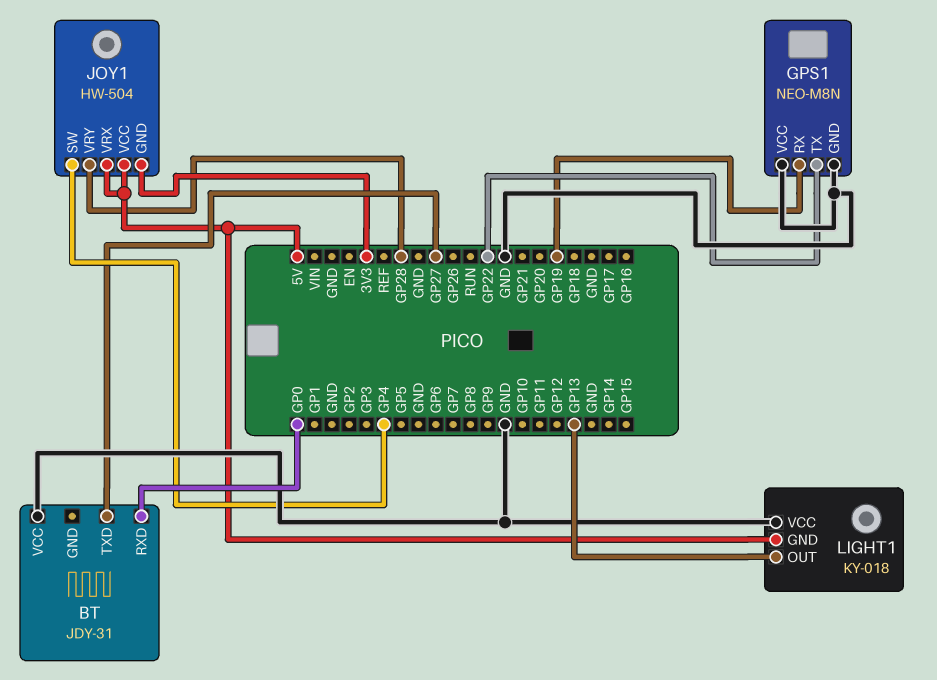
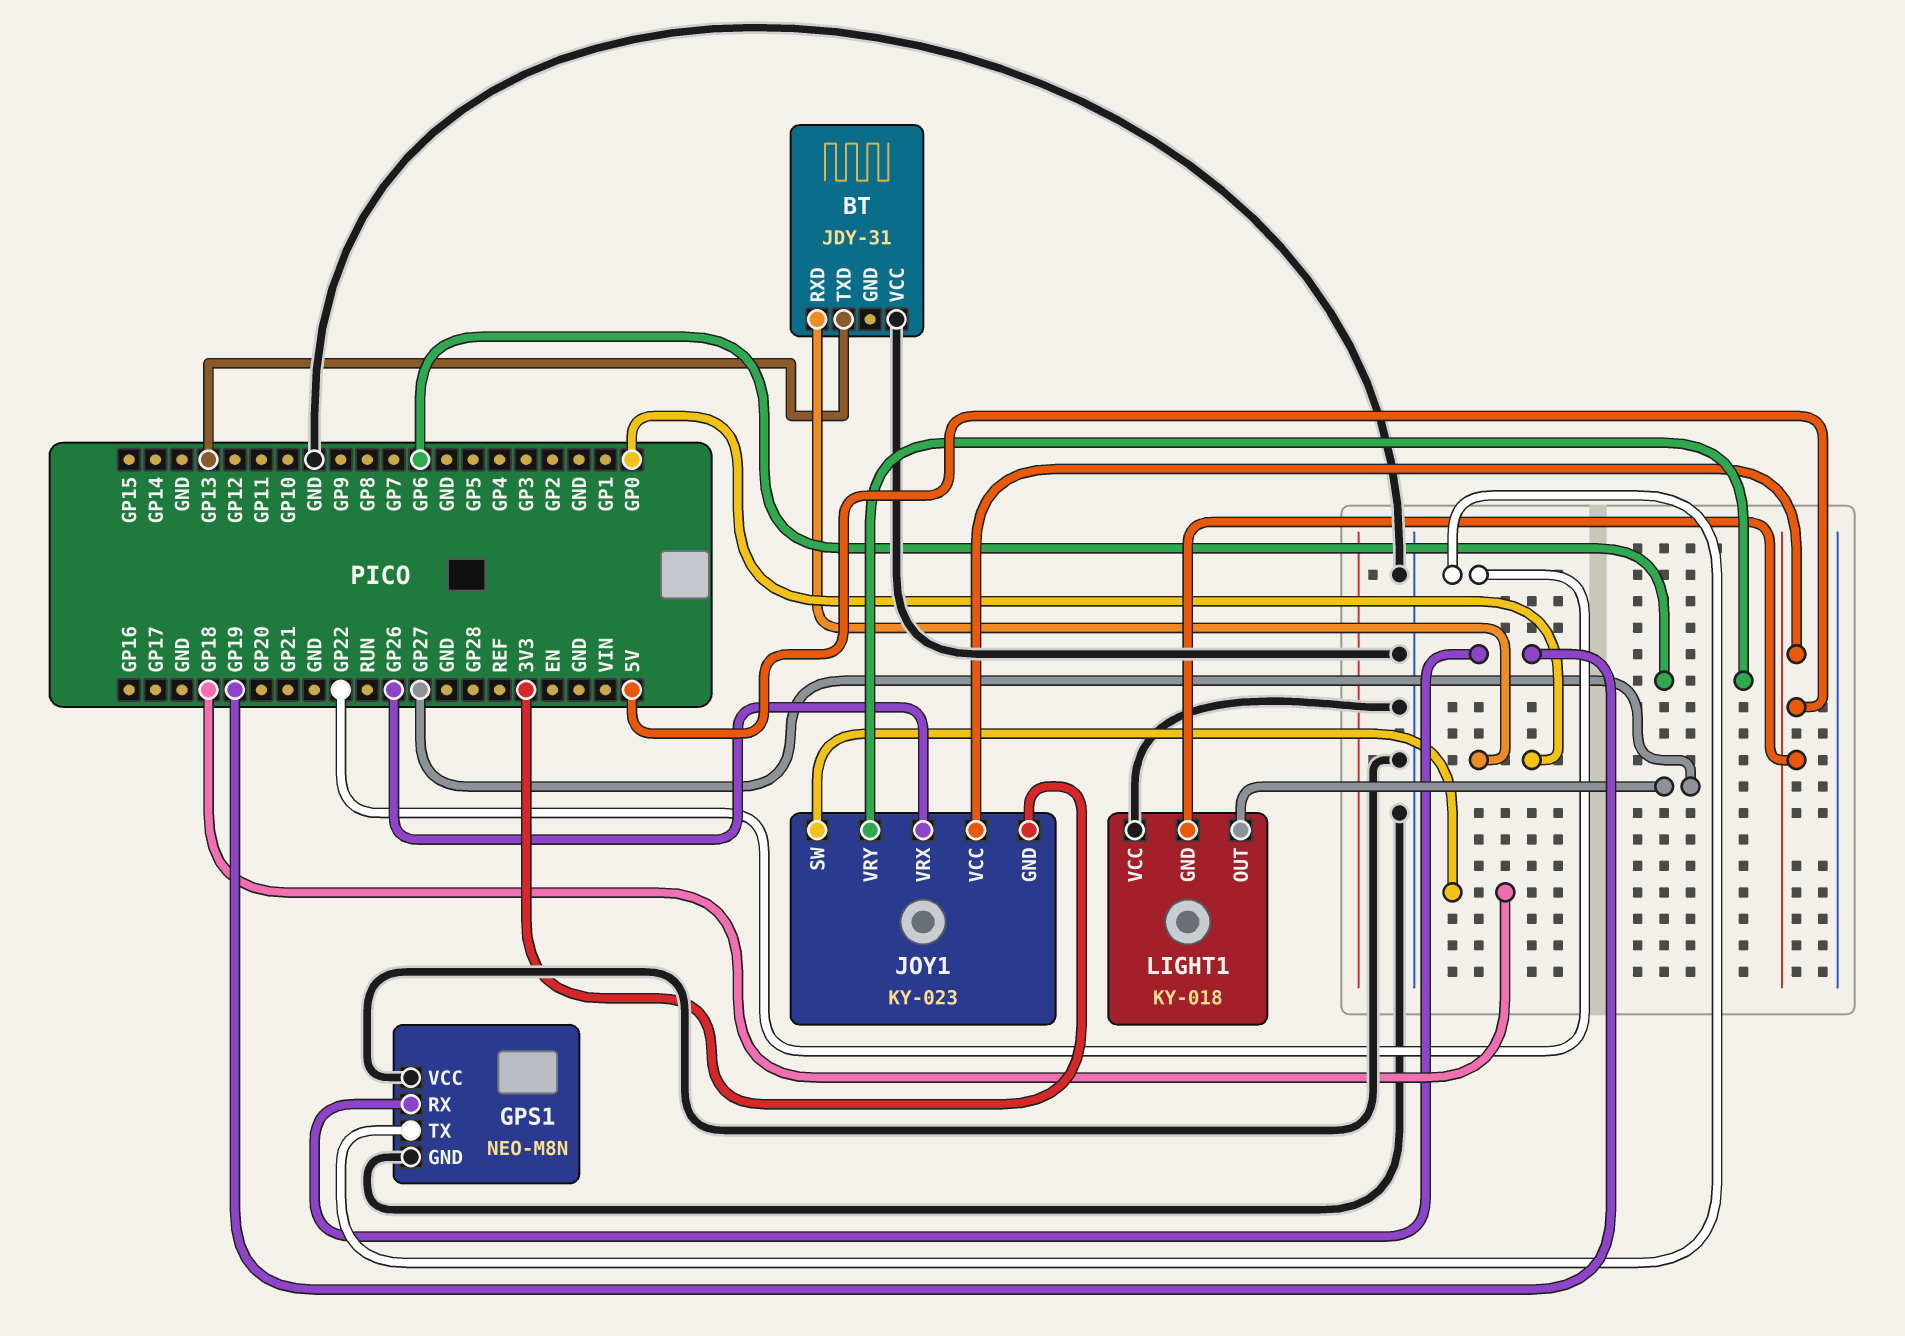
BT pin TXD: GP27 -> GP13
JOY1: HW-504 -> KY-023
JOY1 pin SW: GP4 -> GP18
JOY1 pin VRX: 5V -> GP26
JOY1 pin VRY: GP28 -> GP6
LIGHT1 pin OUT: GP13 -> GP27

